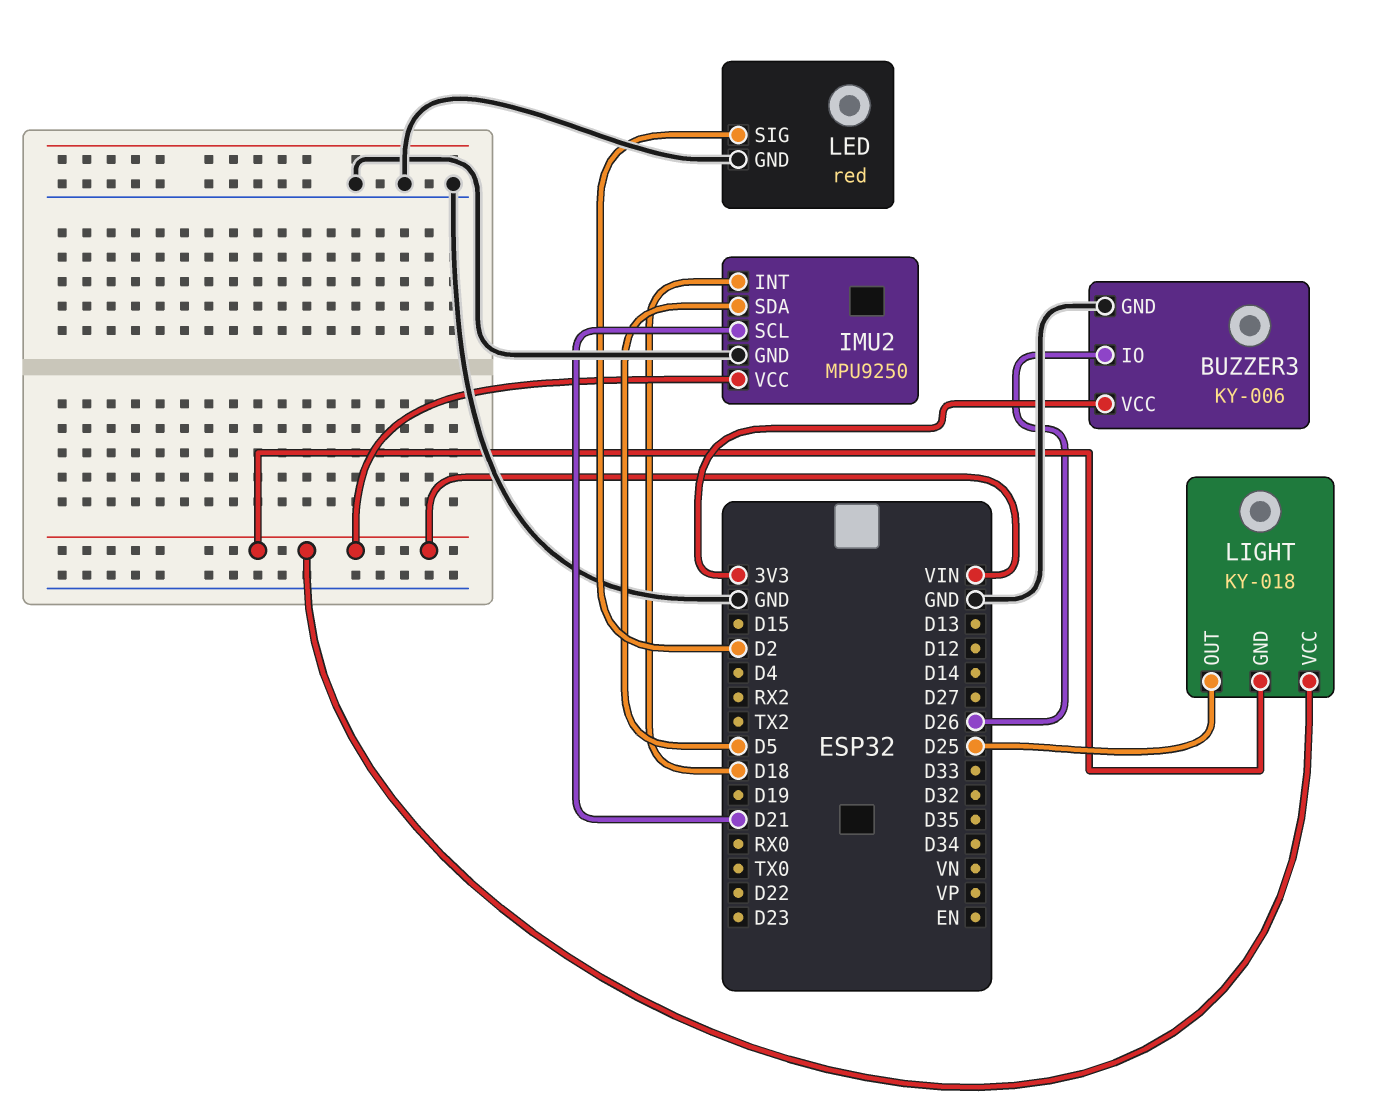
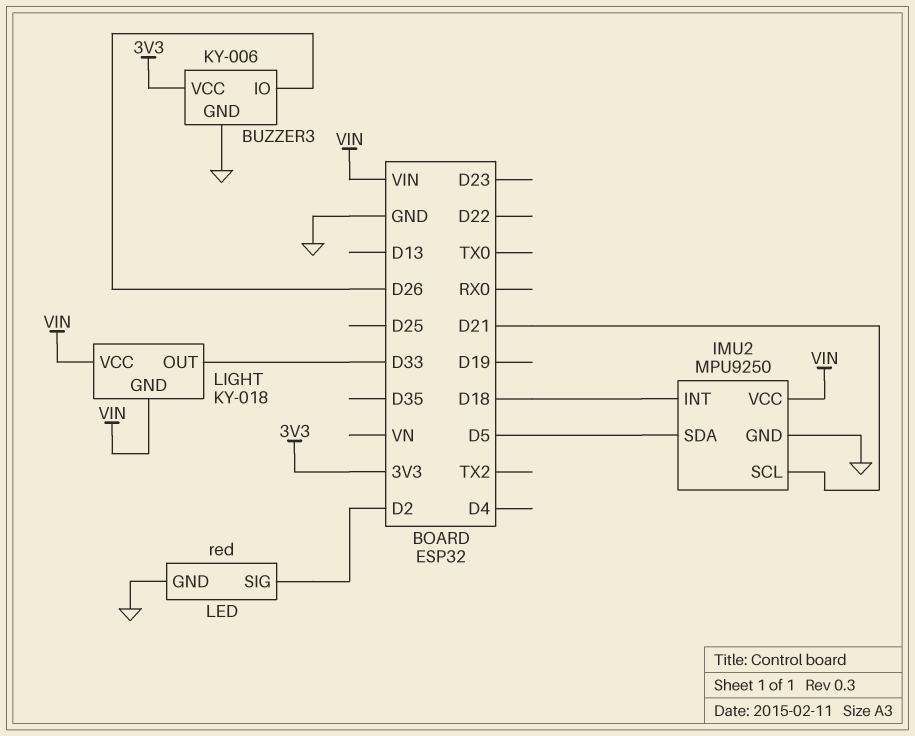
LIGHT pin OUT: D25 -> D33

